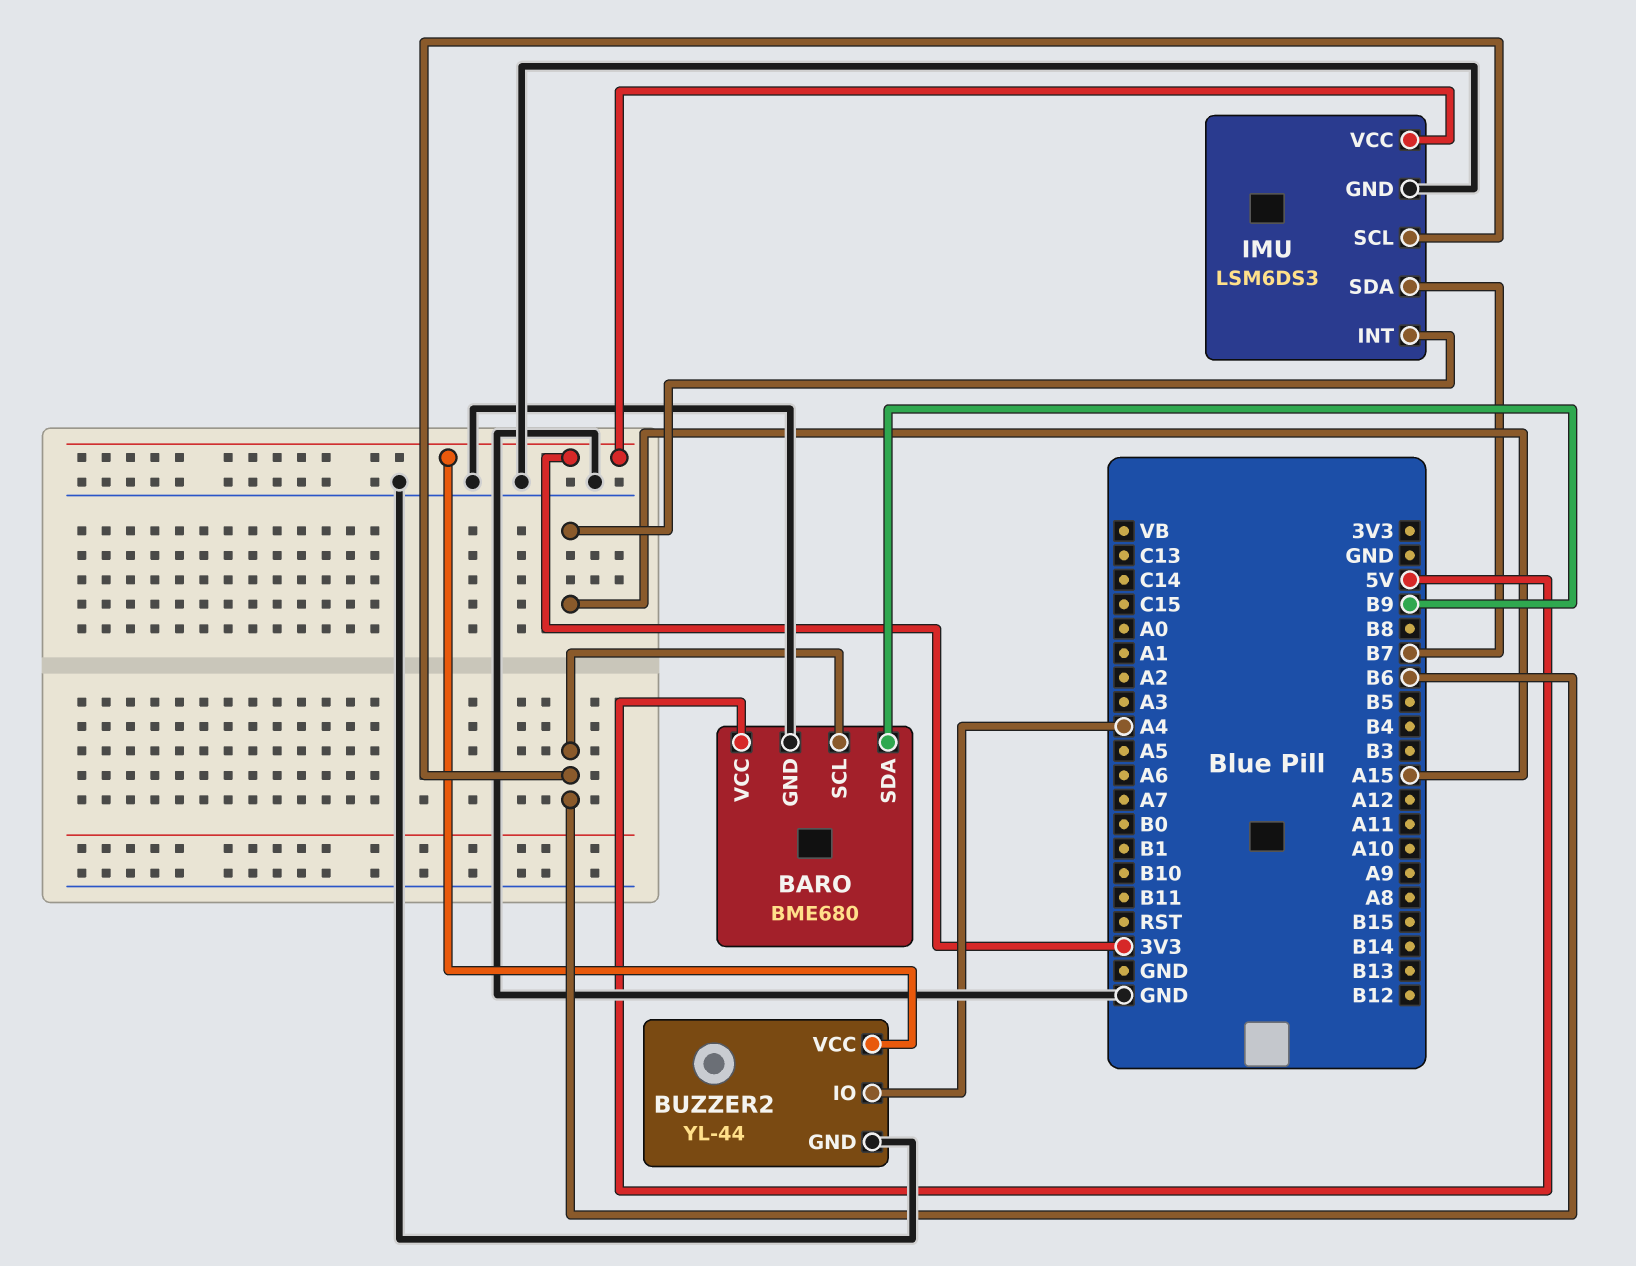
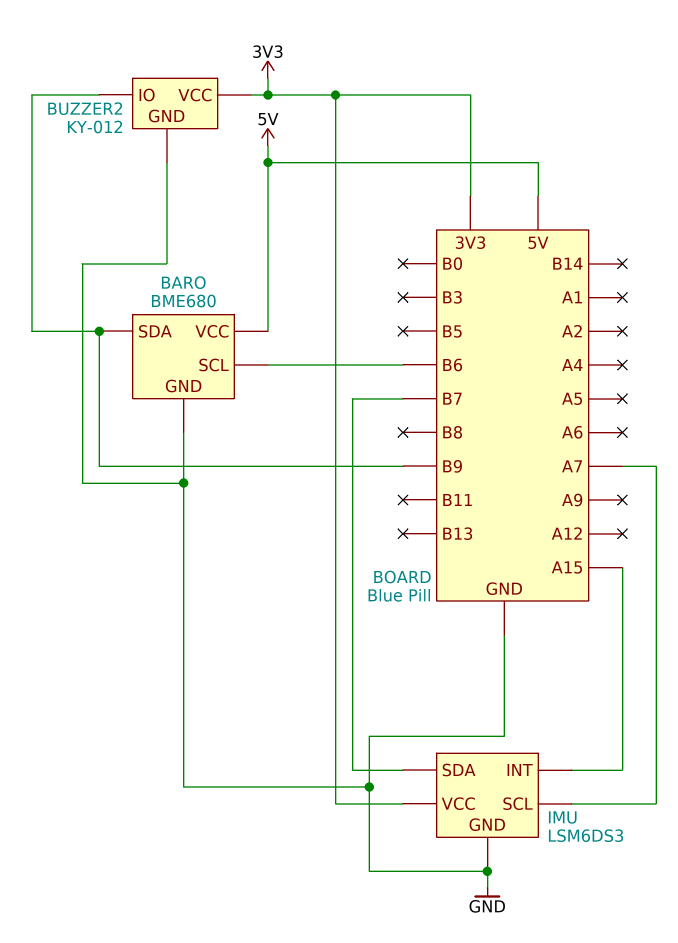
BUZZER2: YL-44 -> KY-012
BUZZER2 pin IO: A4 -> B9
IMU pin SCL: B6 -> A7

